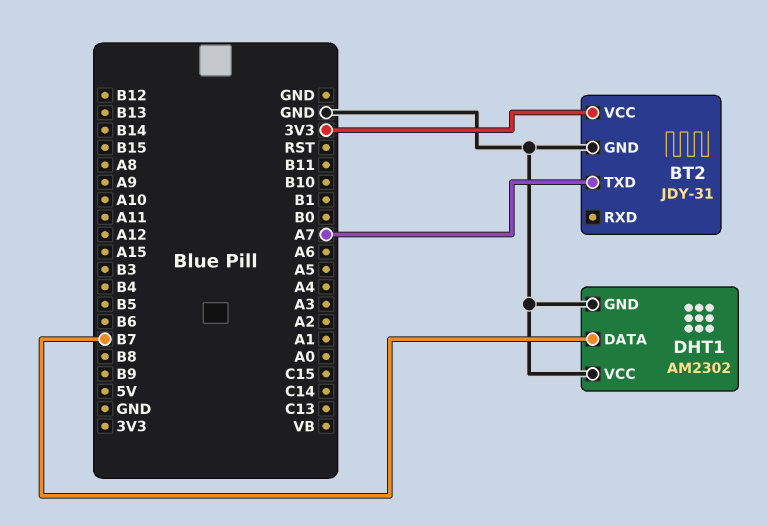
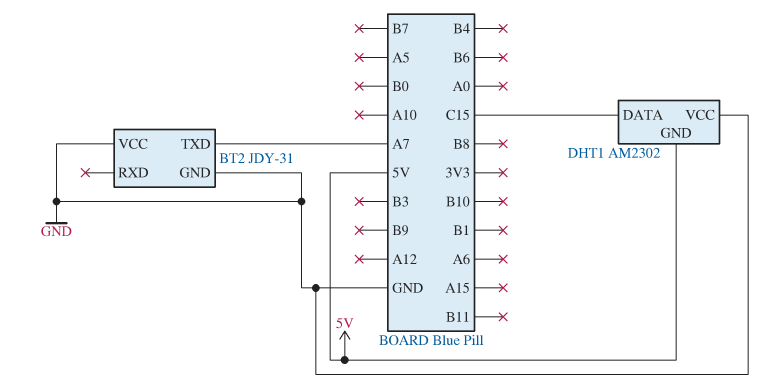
BT2 pin VCC: 3V3 -> GND
DHT1 pin DATA: B7 -> C15
DHT1 pin GND: GND -> 5V

